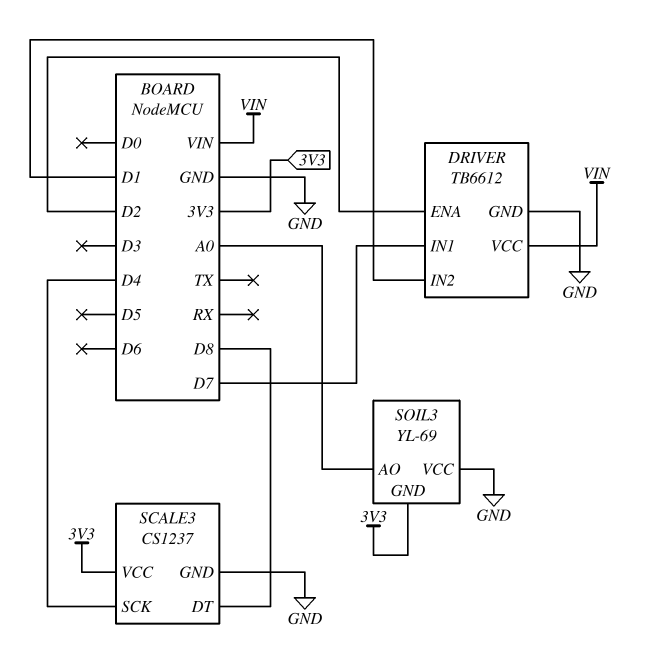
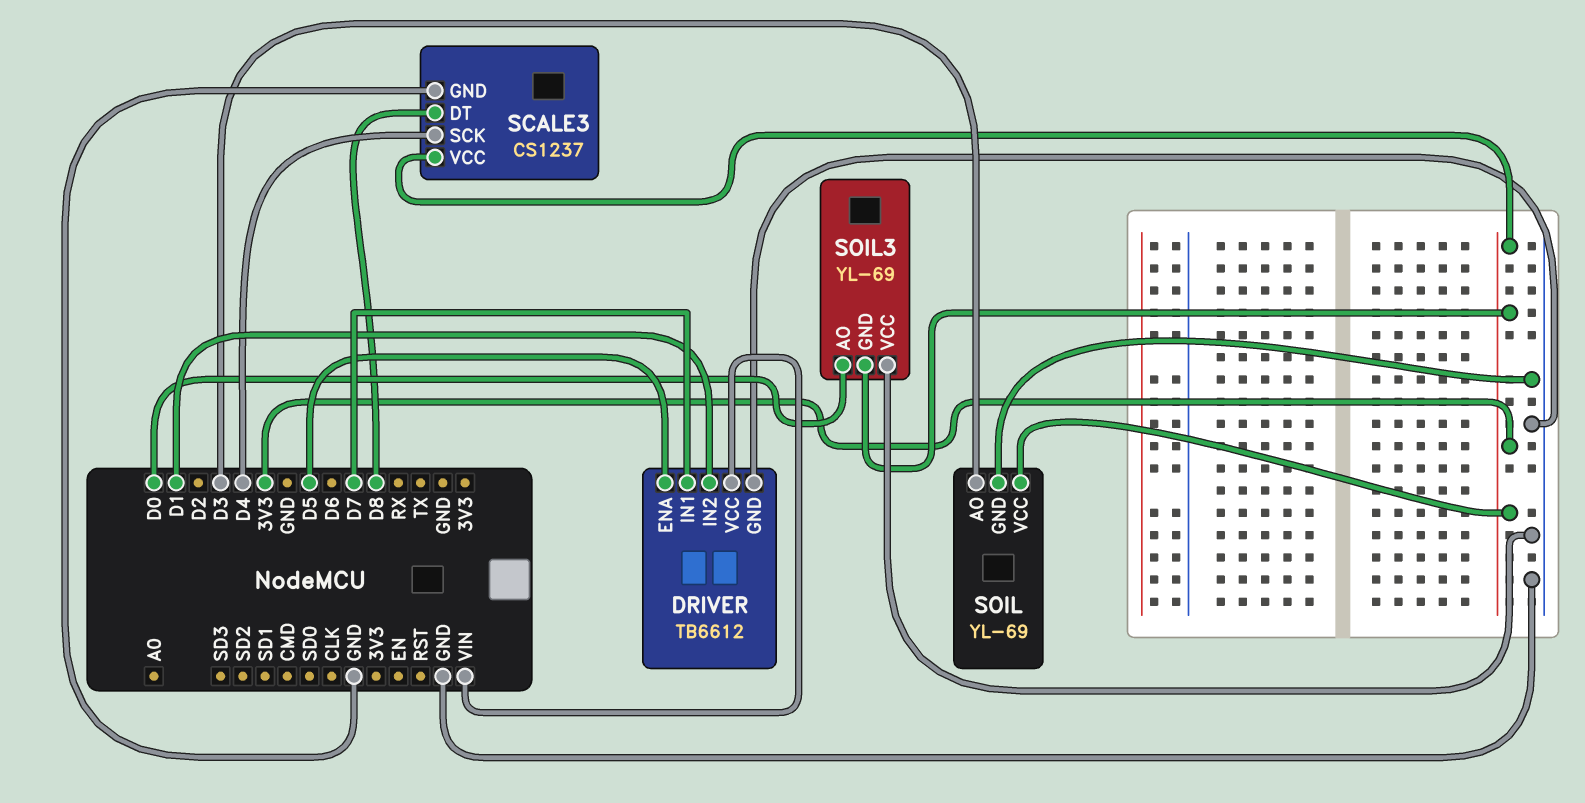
DRIVER pin ENA: D2 -> D5
SOIL: none -> YL-69
SOIL pin AO: none -> D3
SOIL pin GND: none -> GND
SOIL pin VCC: none -> 3V3
SOIL3 pin AO: A0 -> D0

